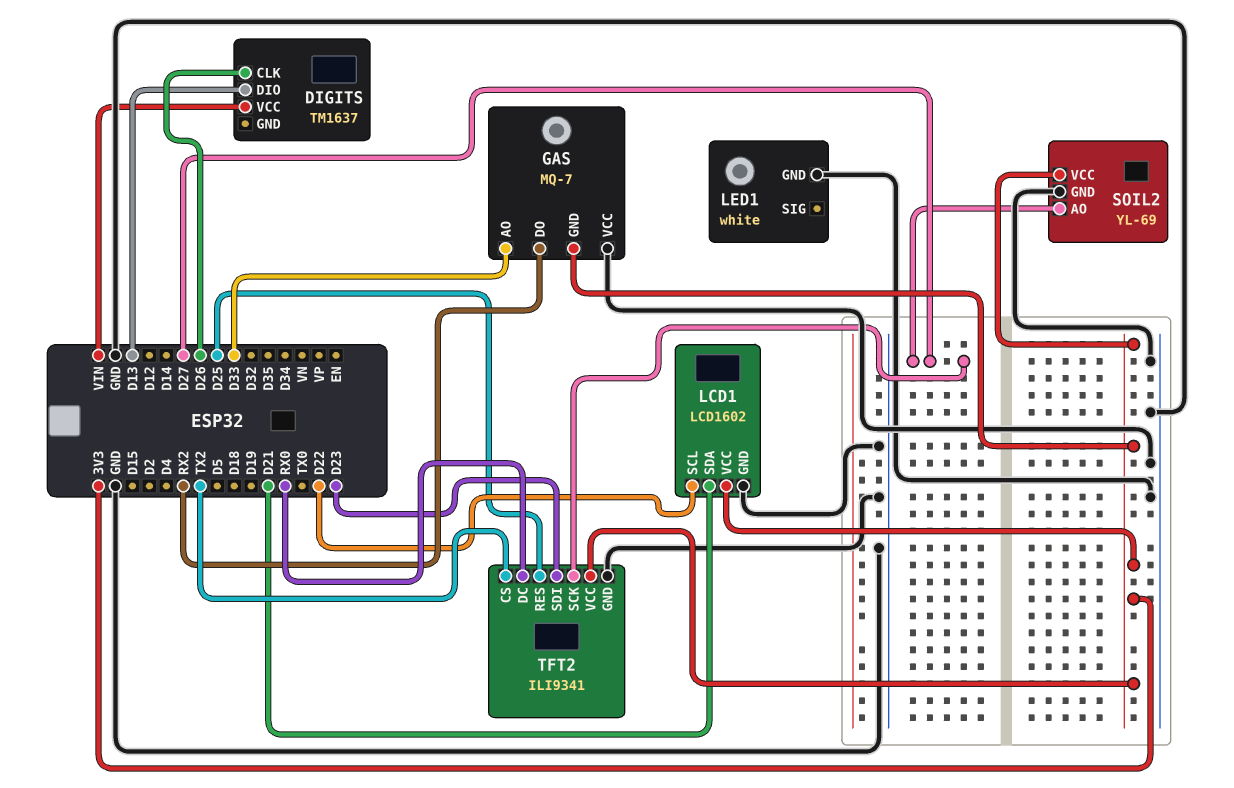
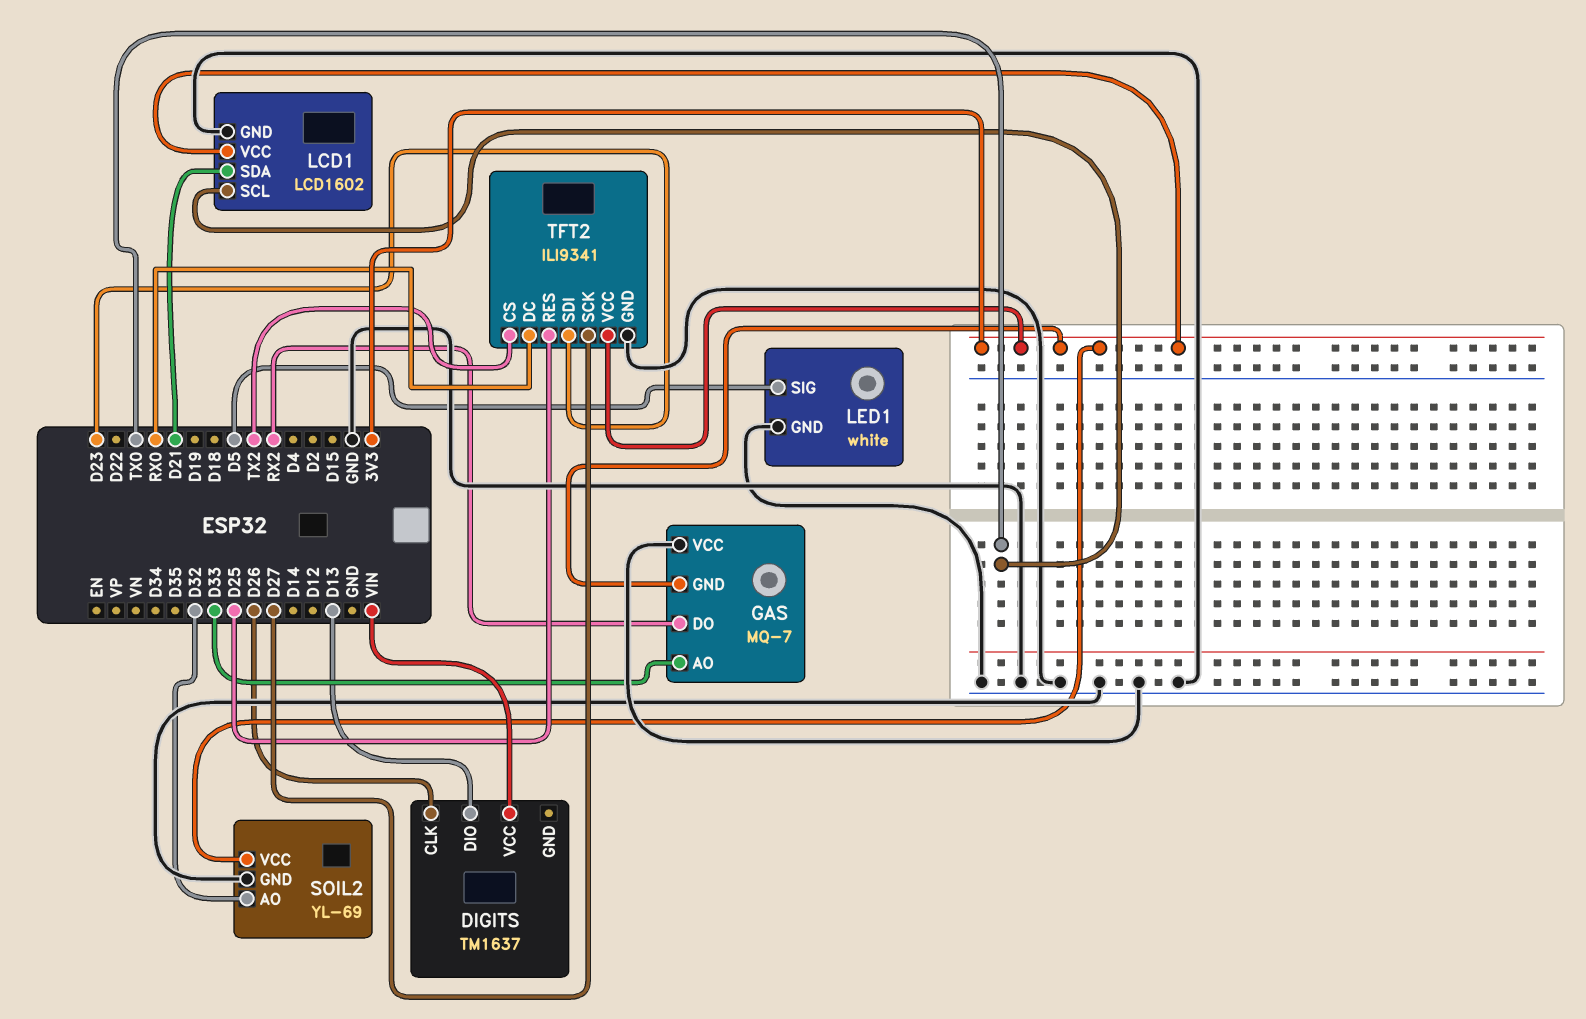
LCD1 pin SCL: D22 -> TX0
LED1 pin SIG: none -> D5
SOIL2 pin AO: D27 -> D32

